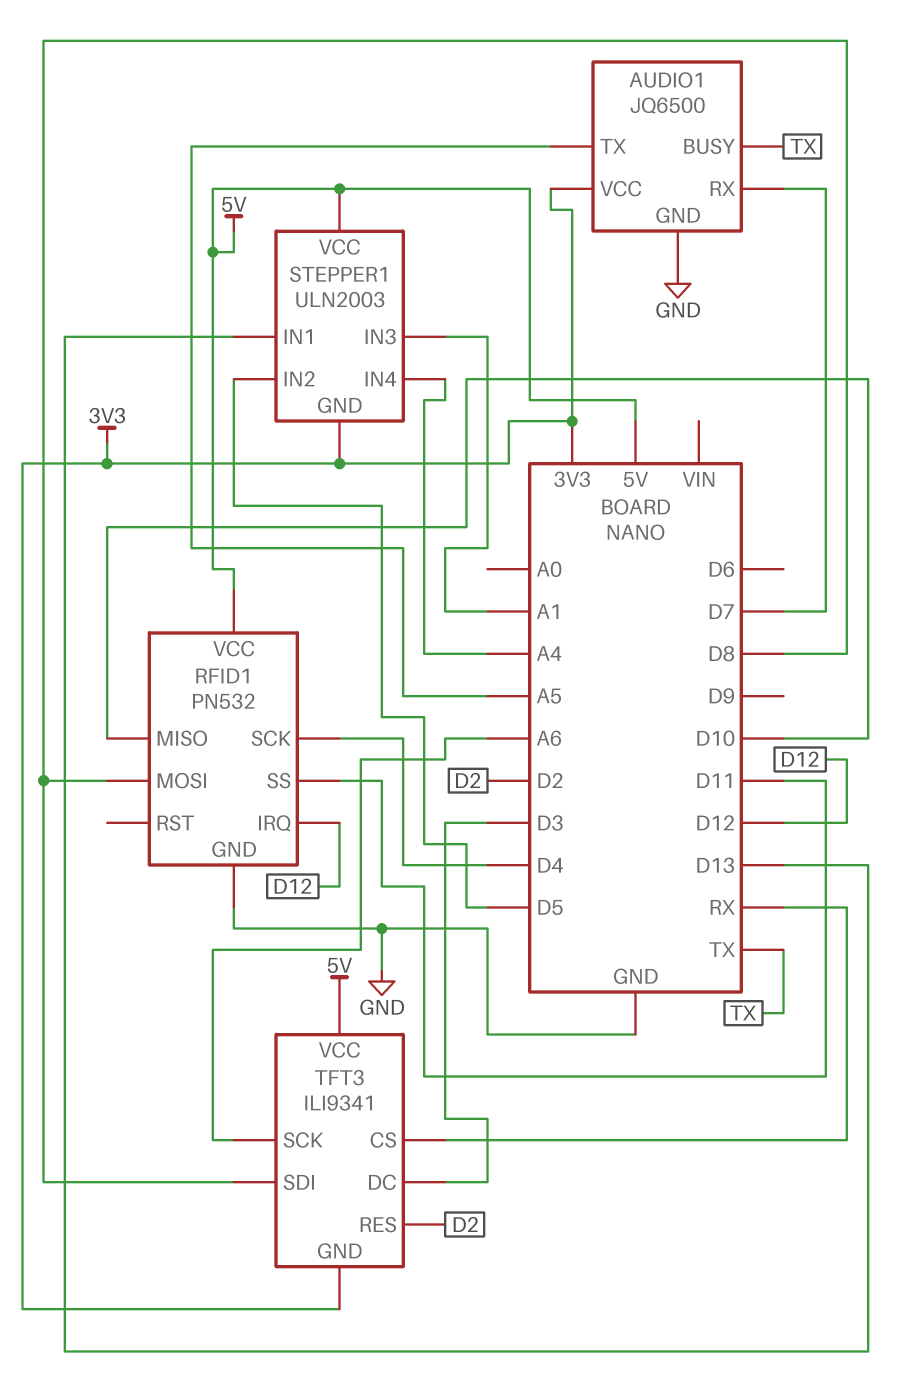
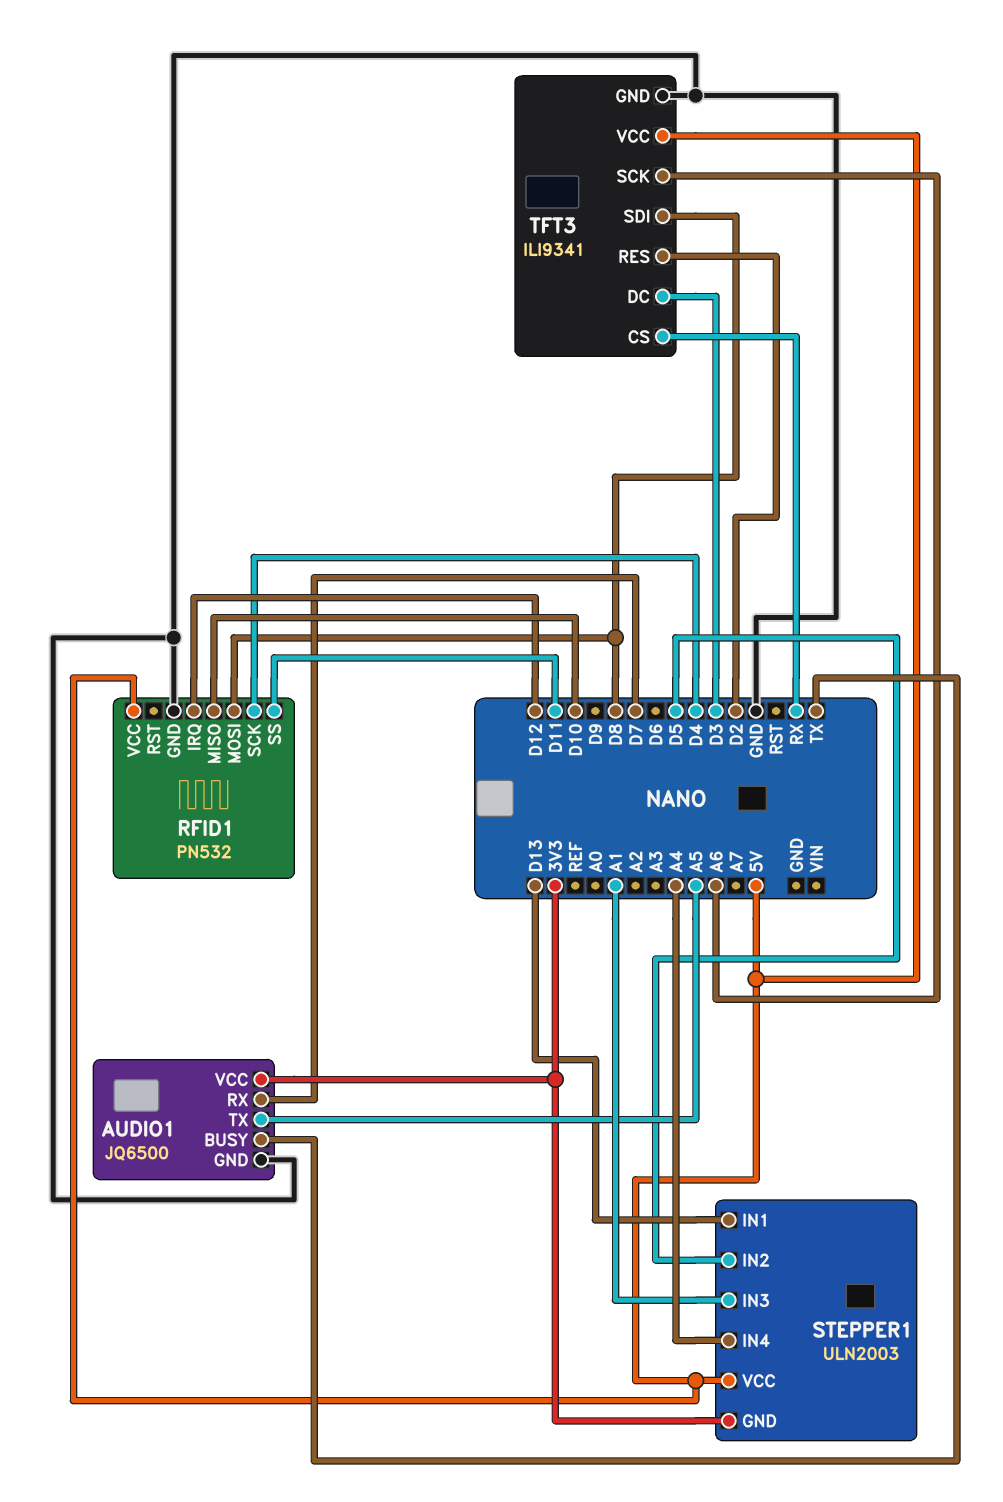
TFT3 pin GND: 3V3 -> GND

